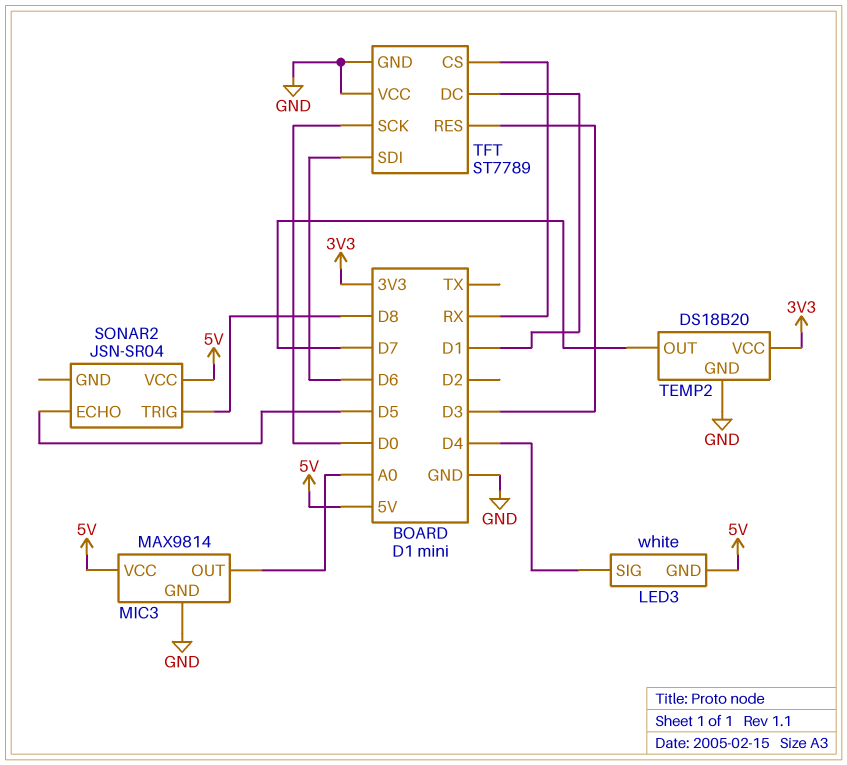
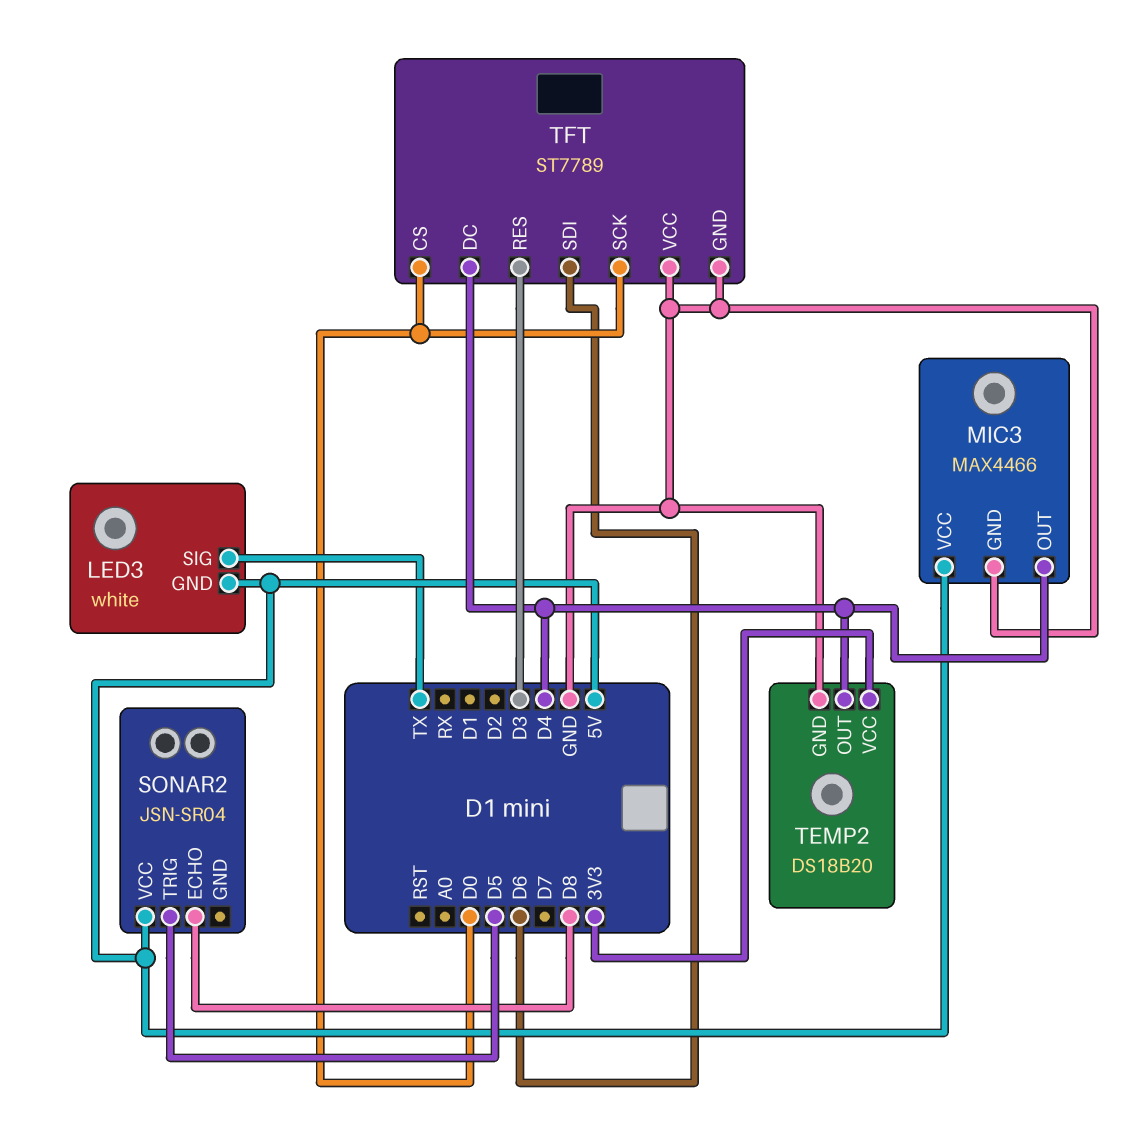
LED3 pin SIG: D4 -> TX
MIC3: MAX9814 -> MAX4466
MIC3 pin OUT: A0 -> D4
SONAR2 pin ECHO: D5 -> D8
SONAR2 pin TRIG: D8 -> D5
TEMP2 pin OUT: D7 -> D4
TFT pin CS: RX -> D0
TFT pin DC: D1 -> D4

